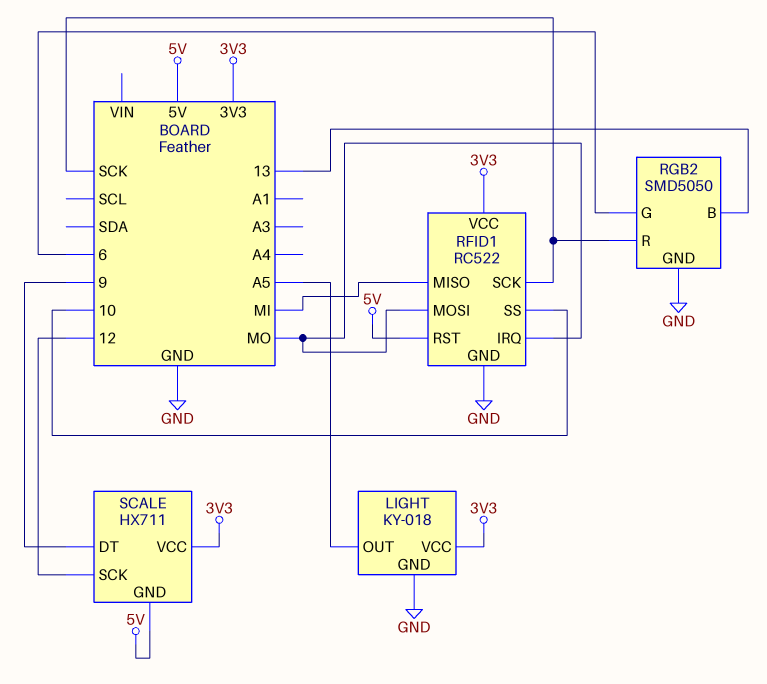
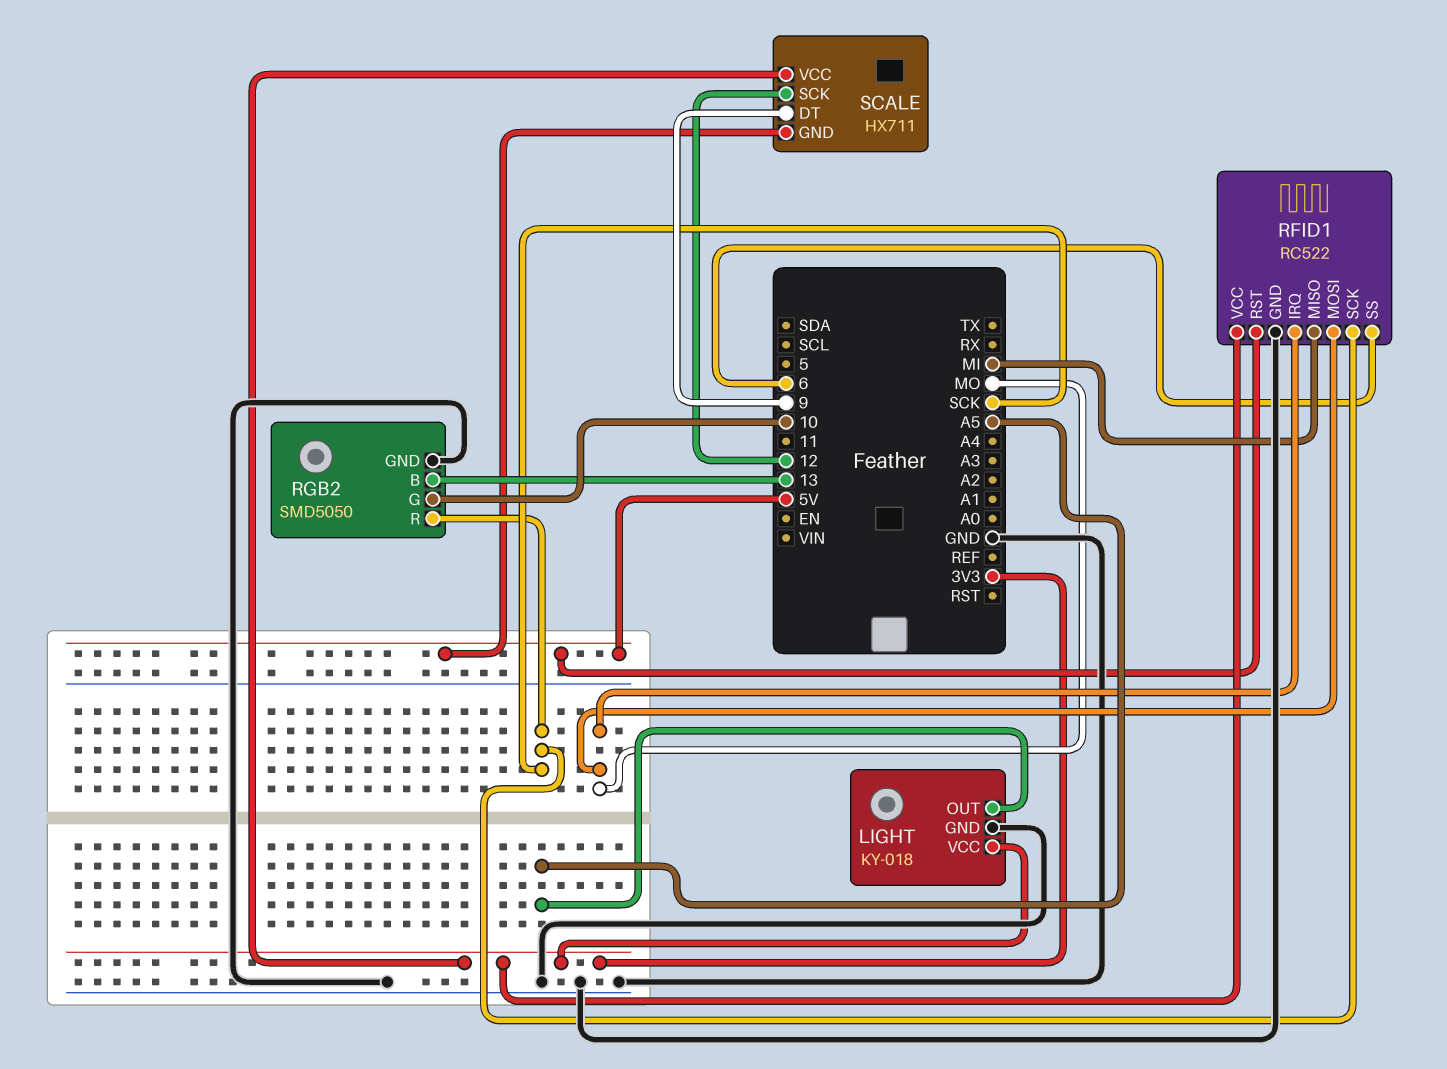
RFID1 pin SS: 10 -> 6
RGB2 pin G: 6 -> 10

